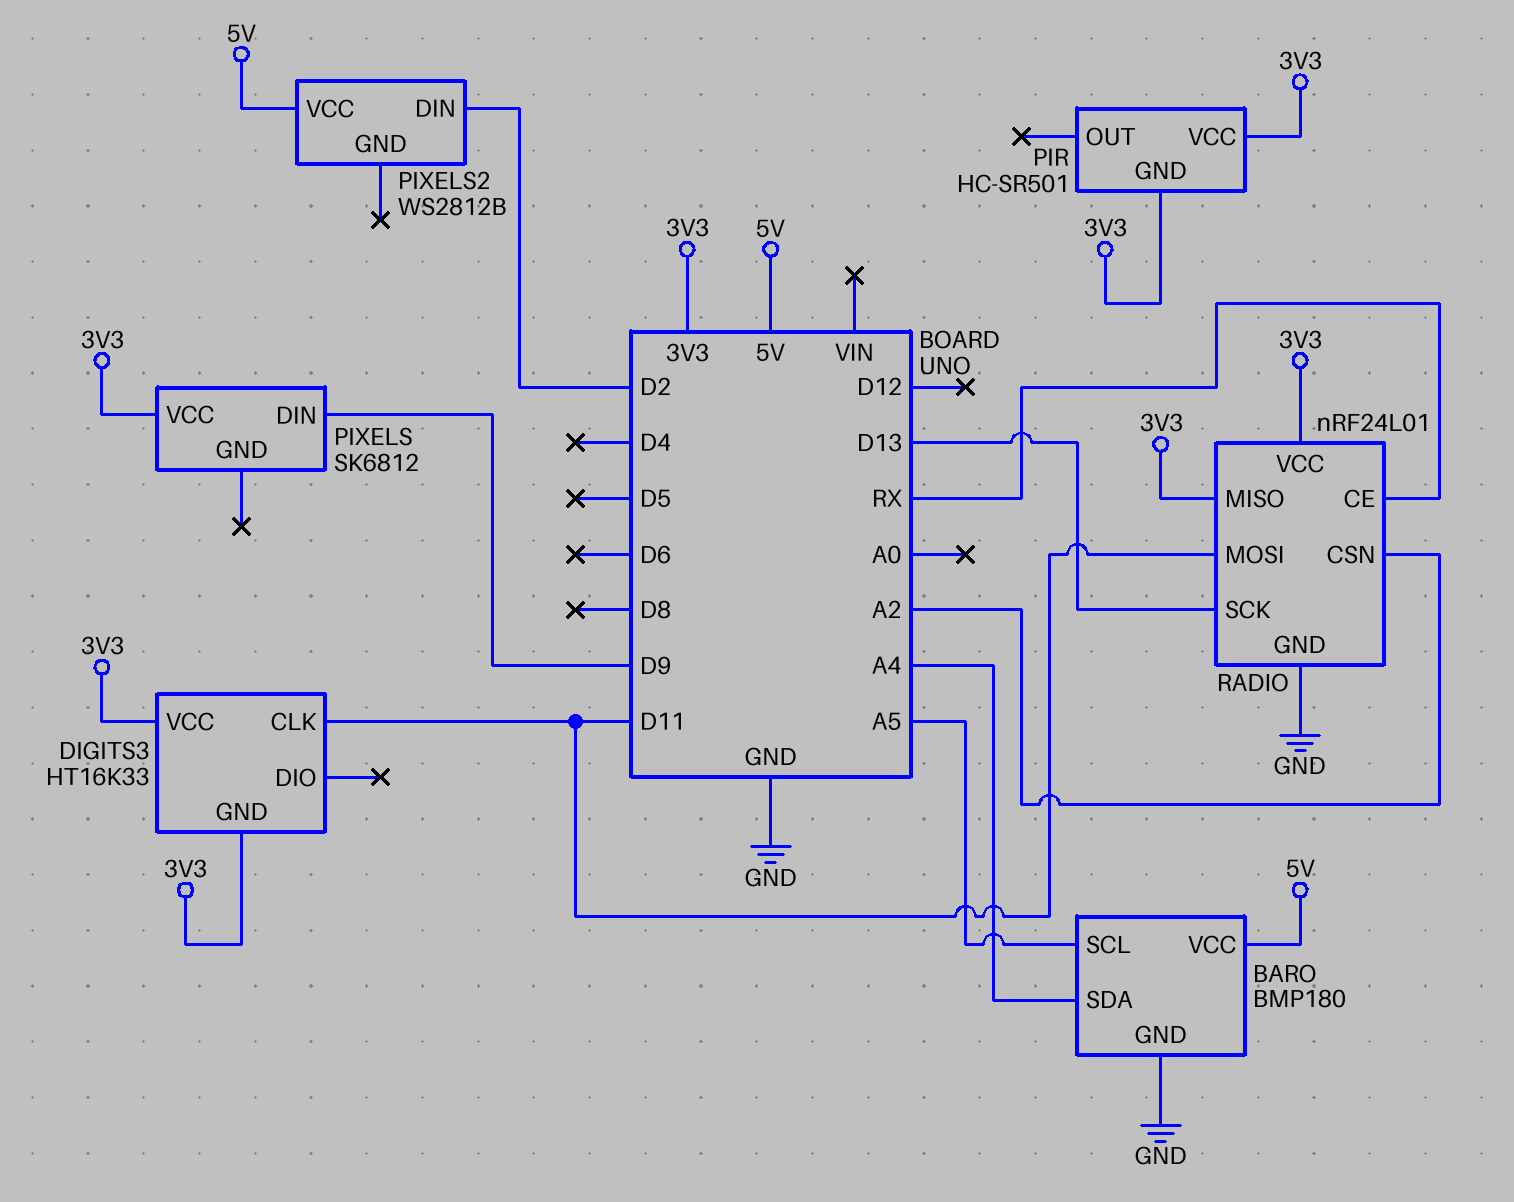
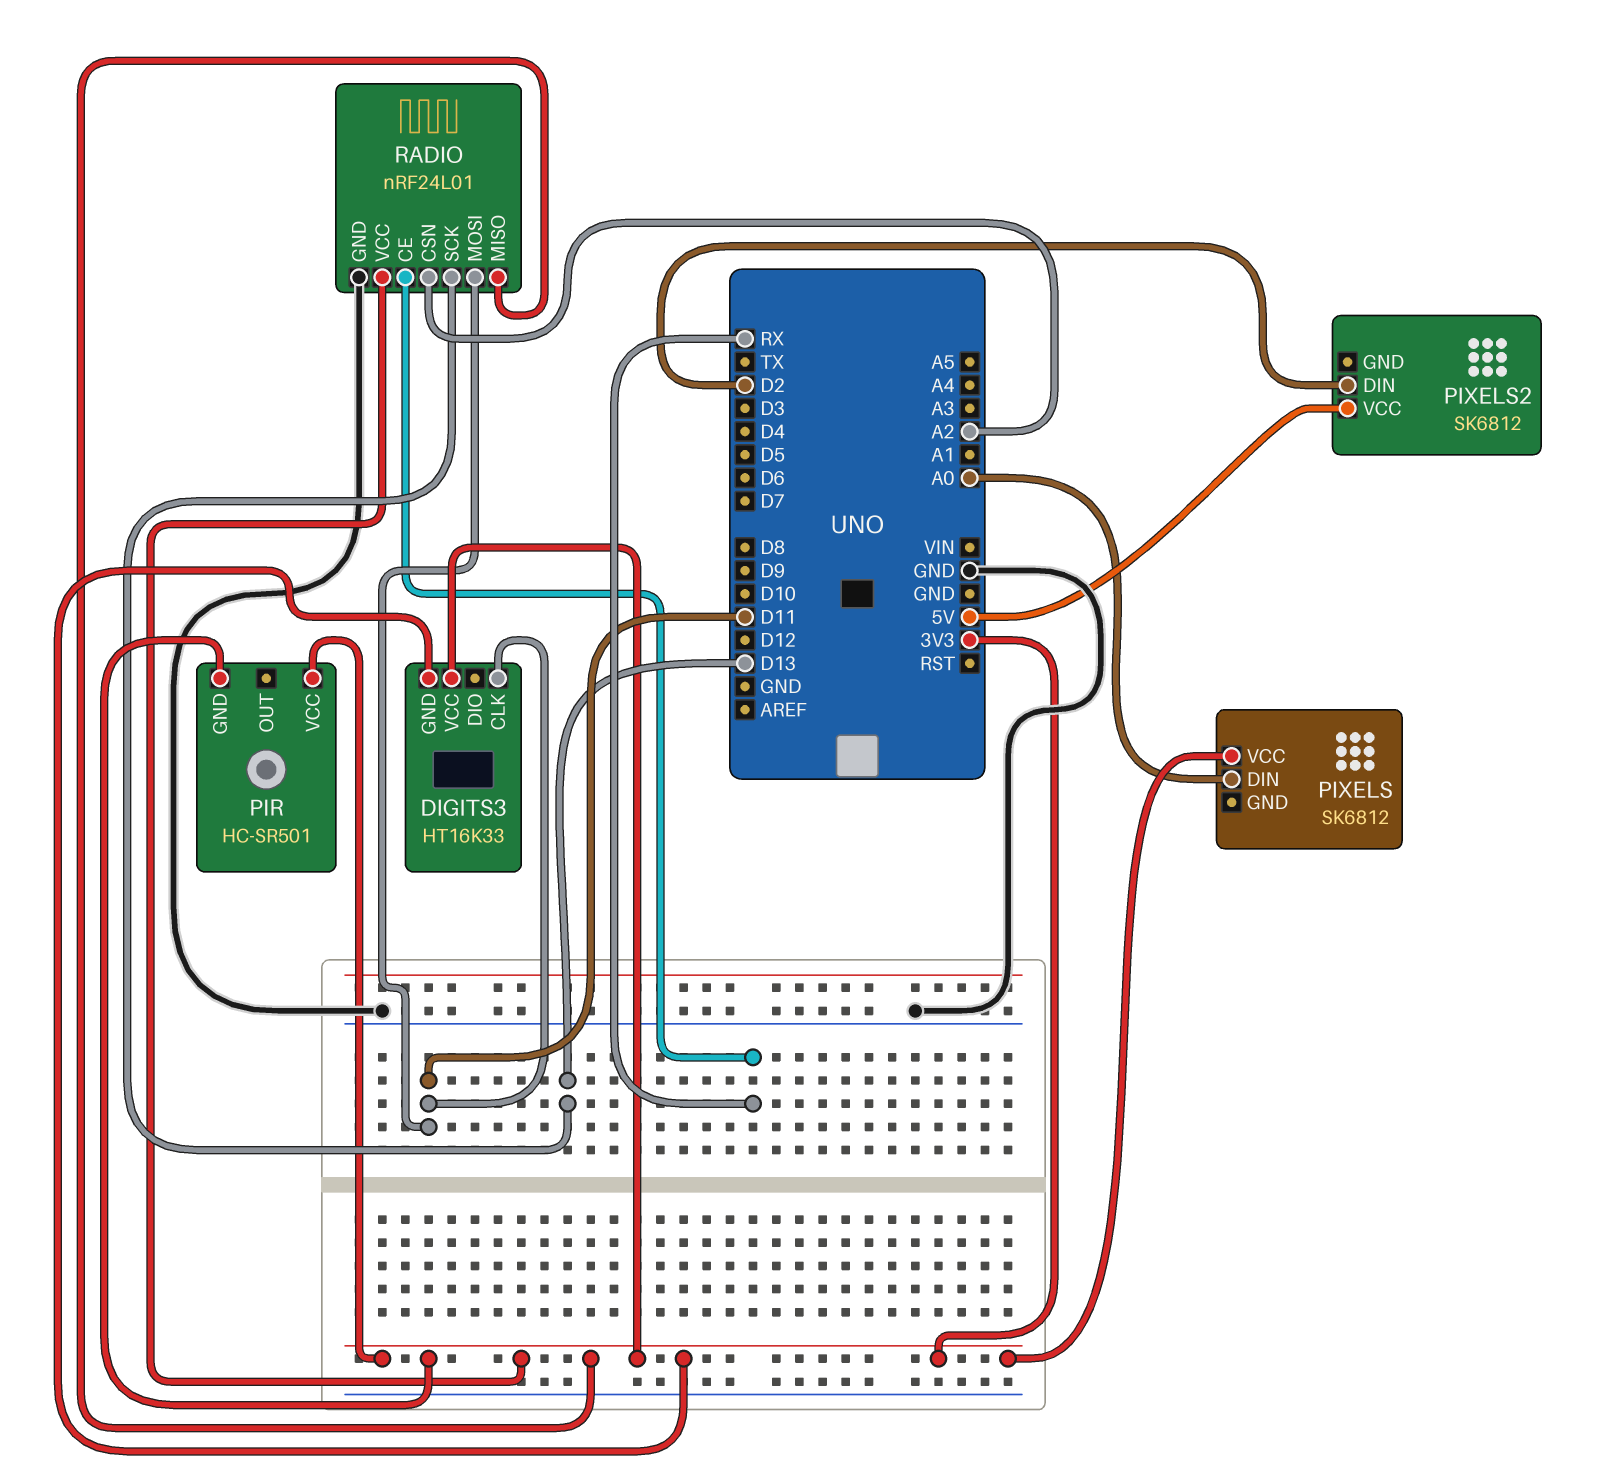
BARO: BMP180 -> none
BARO pin GND: GND -> none
BARO pin SCL: A5 -> none
BARO pin SDA: A4 -> none
BARO pin VCC: 5V -> none
PIXELS pin DIN: D9 -> A0
PIXELS2: WS2812B -> SK6812

